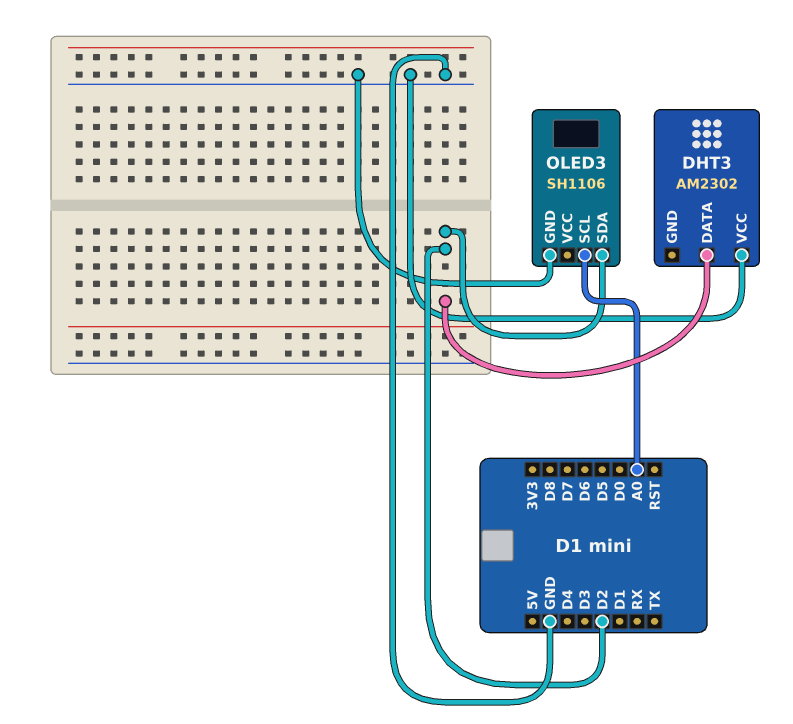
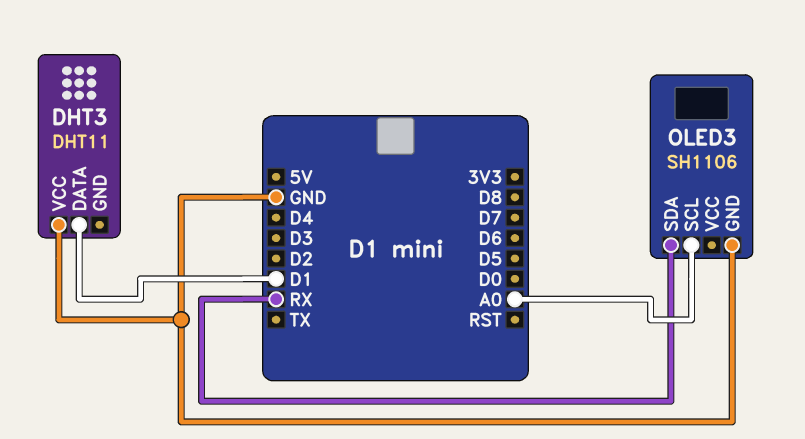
DHT3: AM2302 -> DHT11
DHT3 pin DATA: D2 -> D1
OLED3 pin SDA: D2 -> RX

